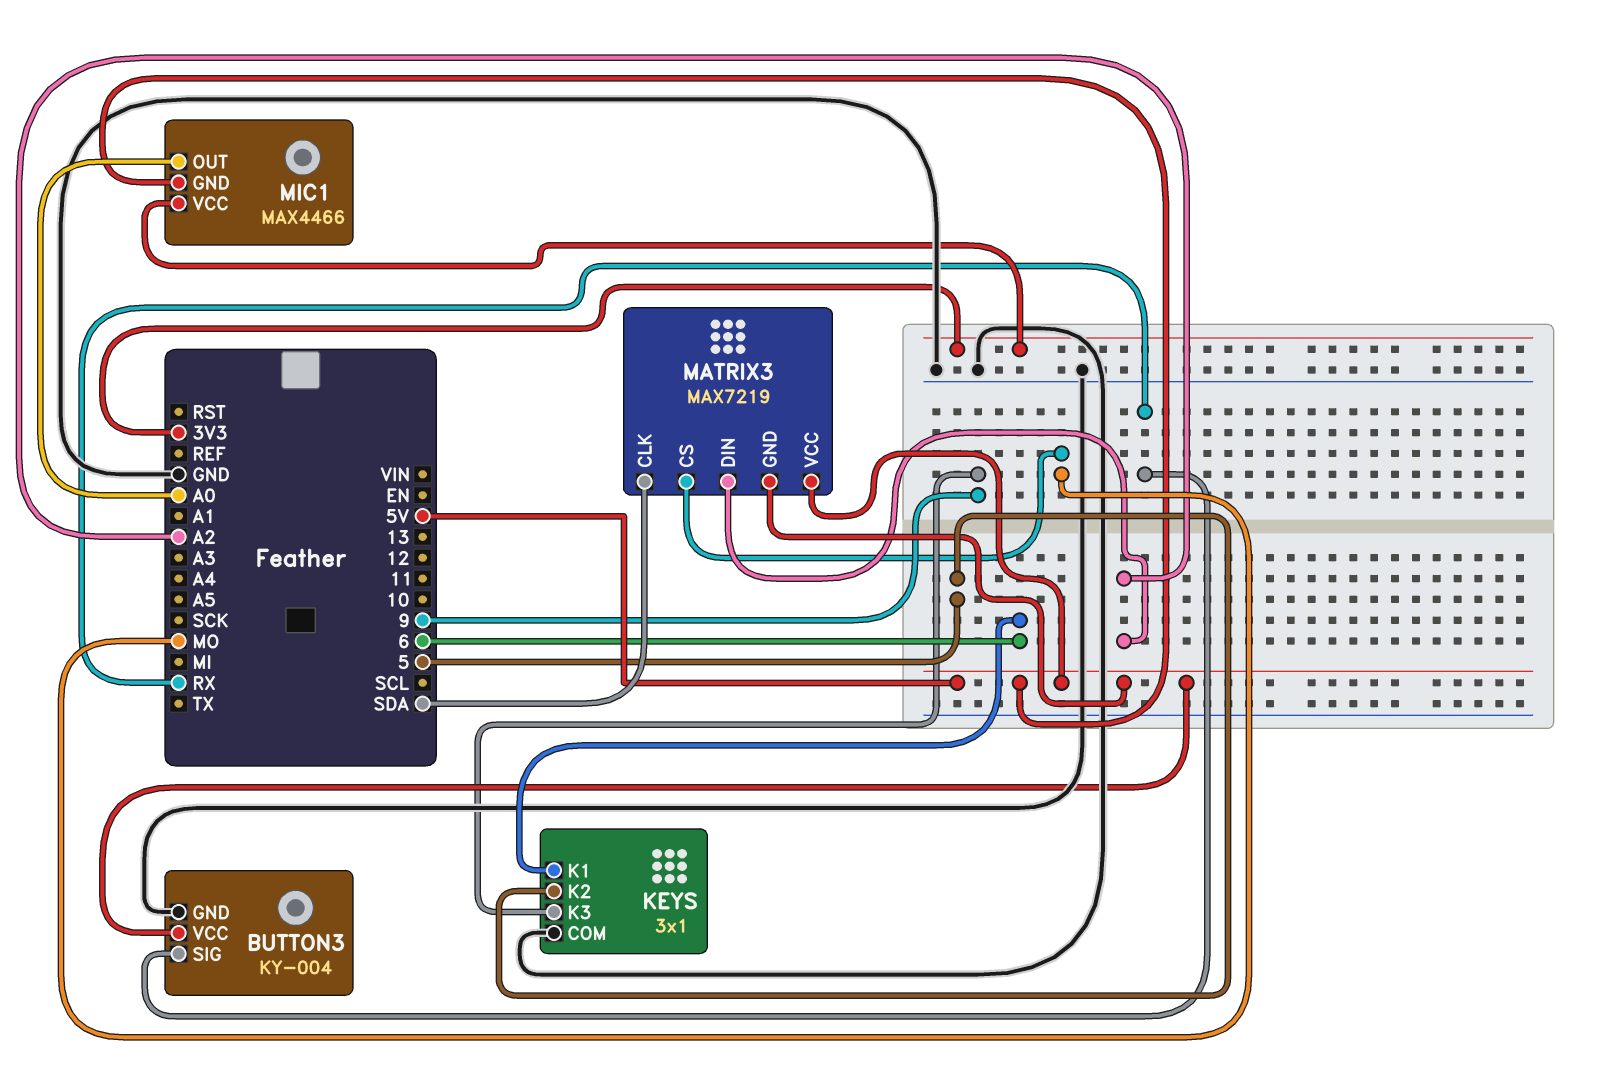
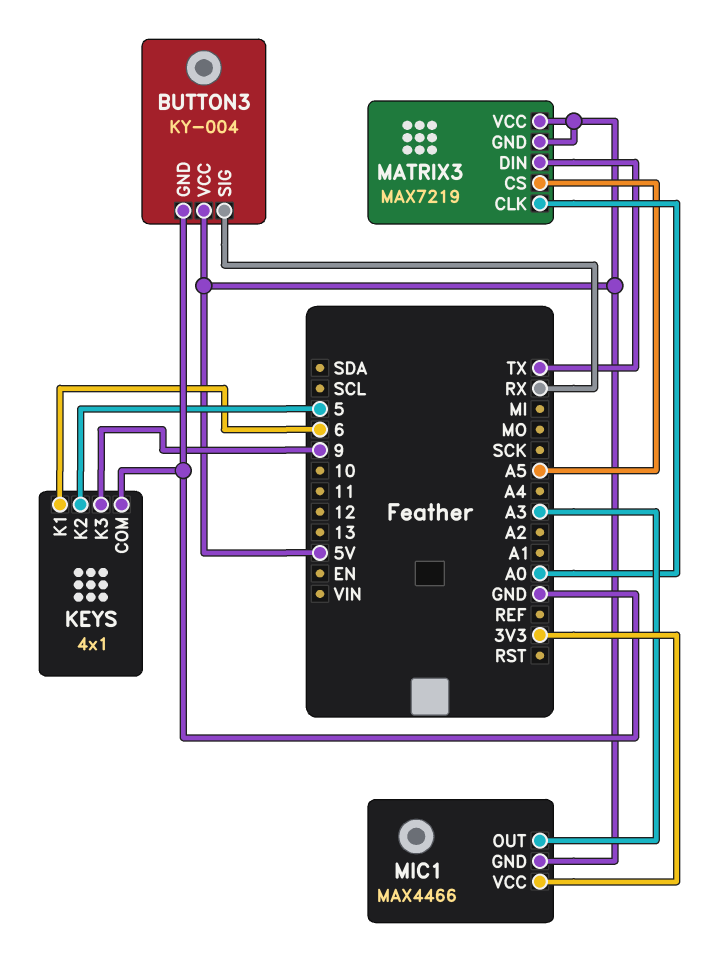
KEYS: 3x1 -> 4x1
MATRIX3 pin CLK: SDA -> A0
MATRIX3 pin CS: MO -> A5
MATRIX3 pin DIN: A2 -> TX
MIC1 pin OUT: A0 -> A3

